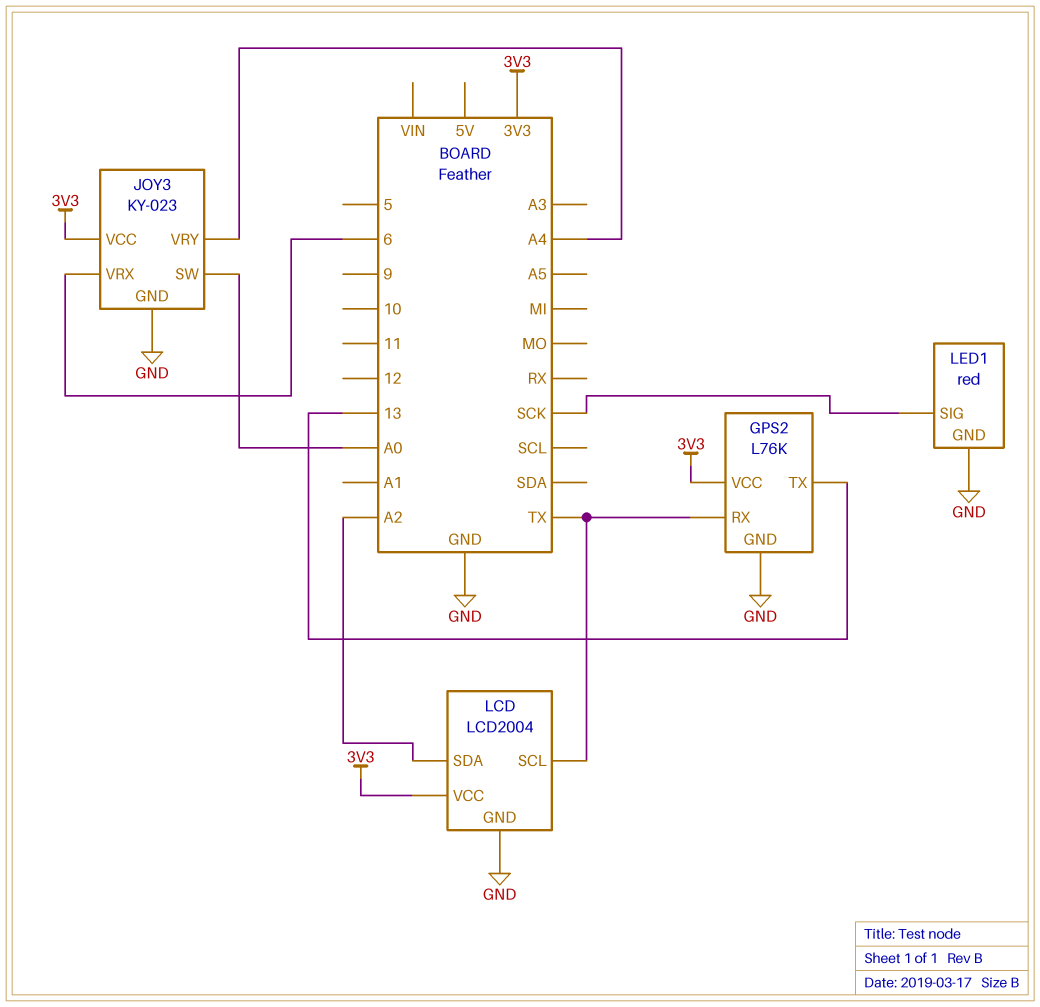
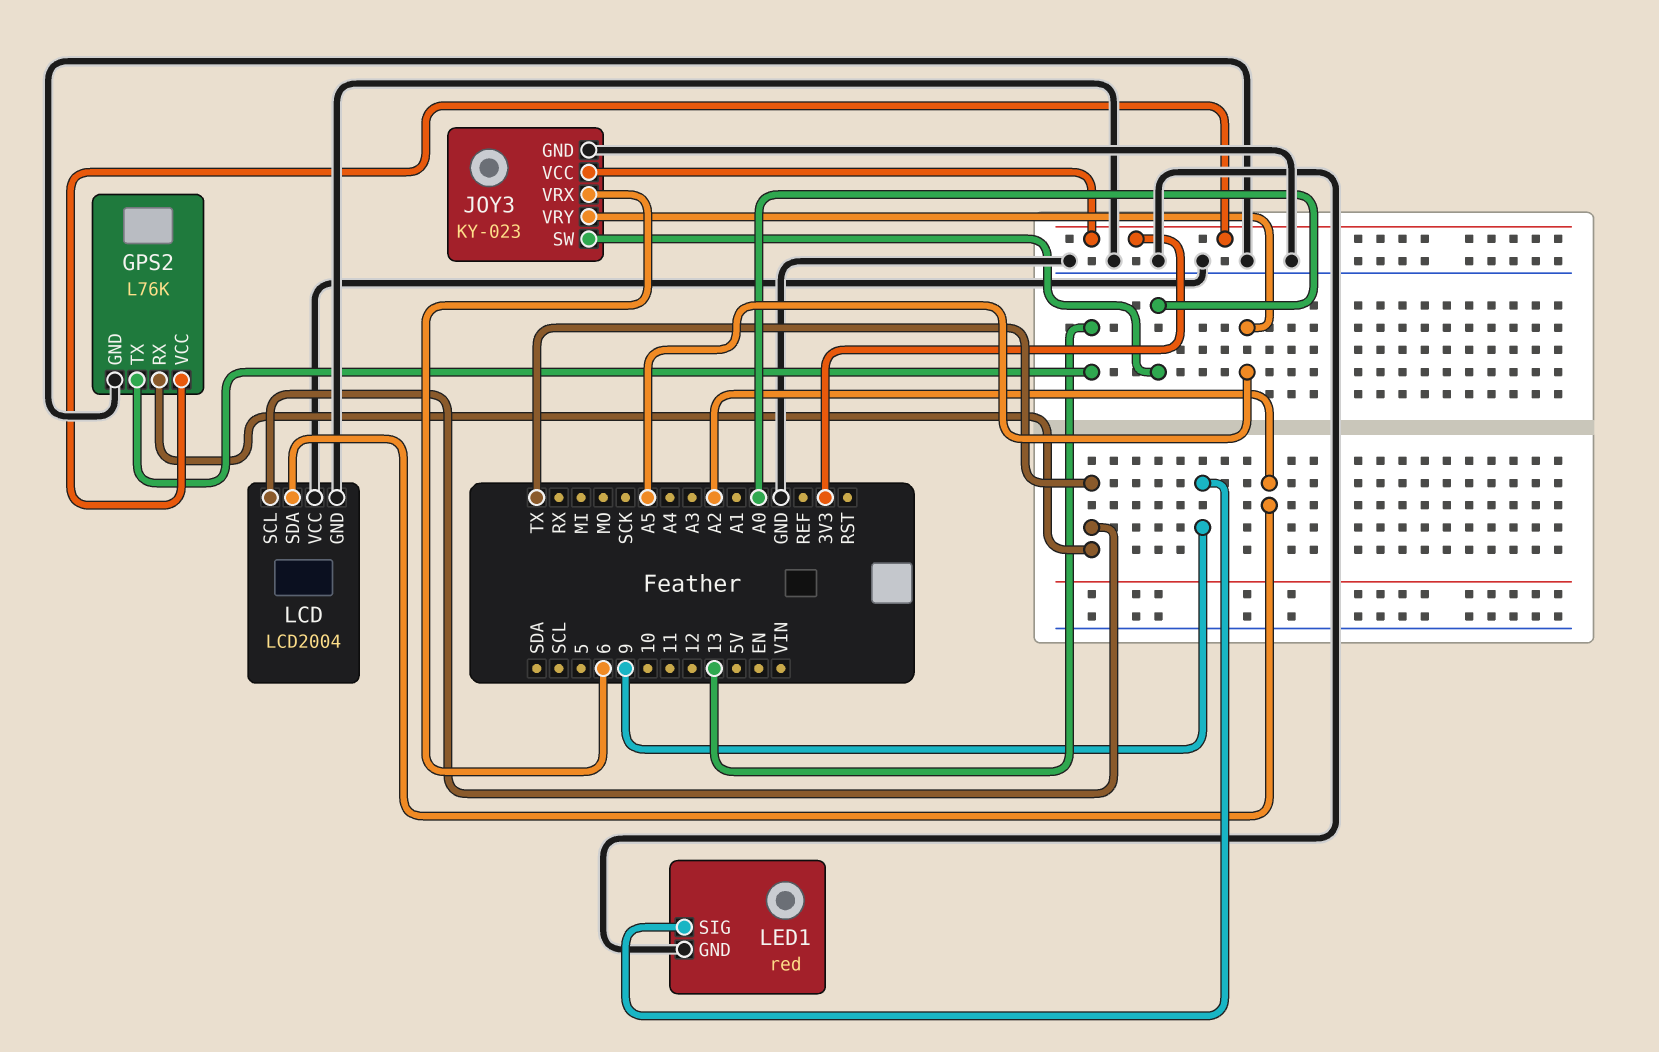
JOY3 pin VRY: A4 -> A5
LCD pin VCC: 3V3 -> GND
LED1 pin SIG: SCK -> 9

